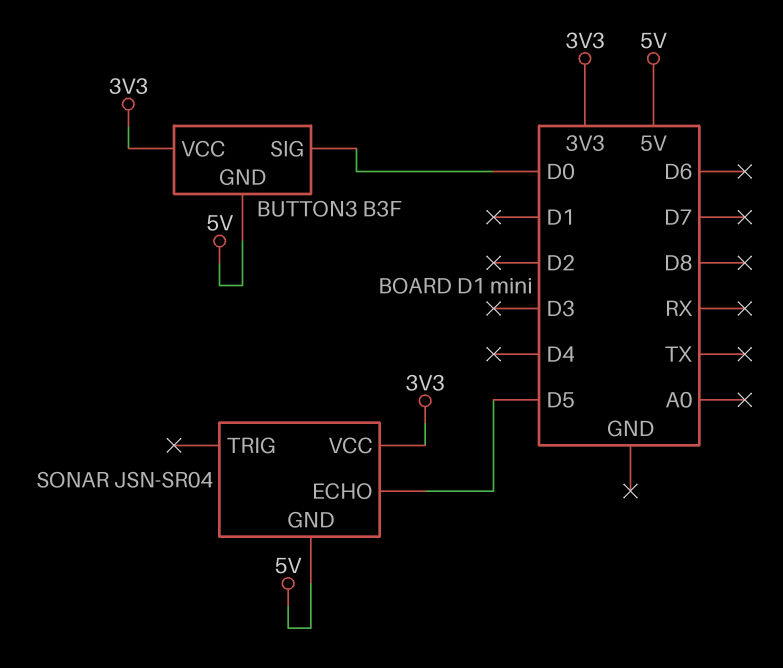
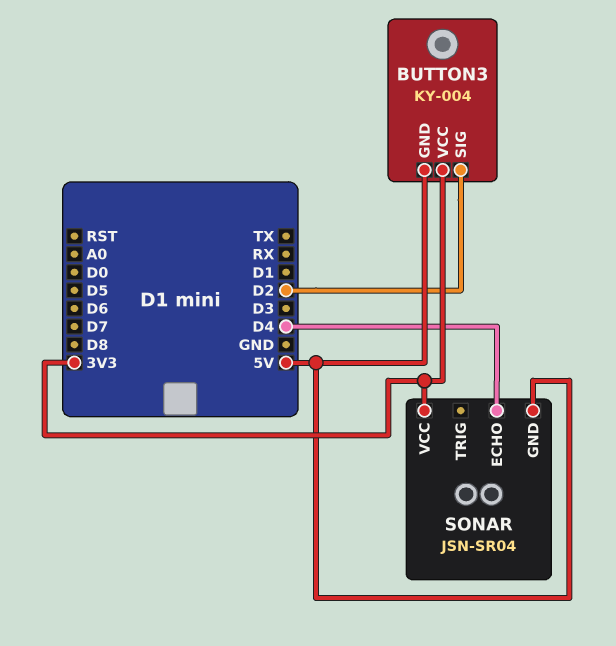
BUTTON3: B3F -> KY-004
BUTTON3 pin SIG: D0 -> D2
SONAR pin ECHO: D5 -> D4

